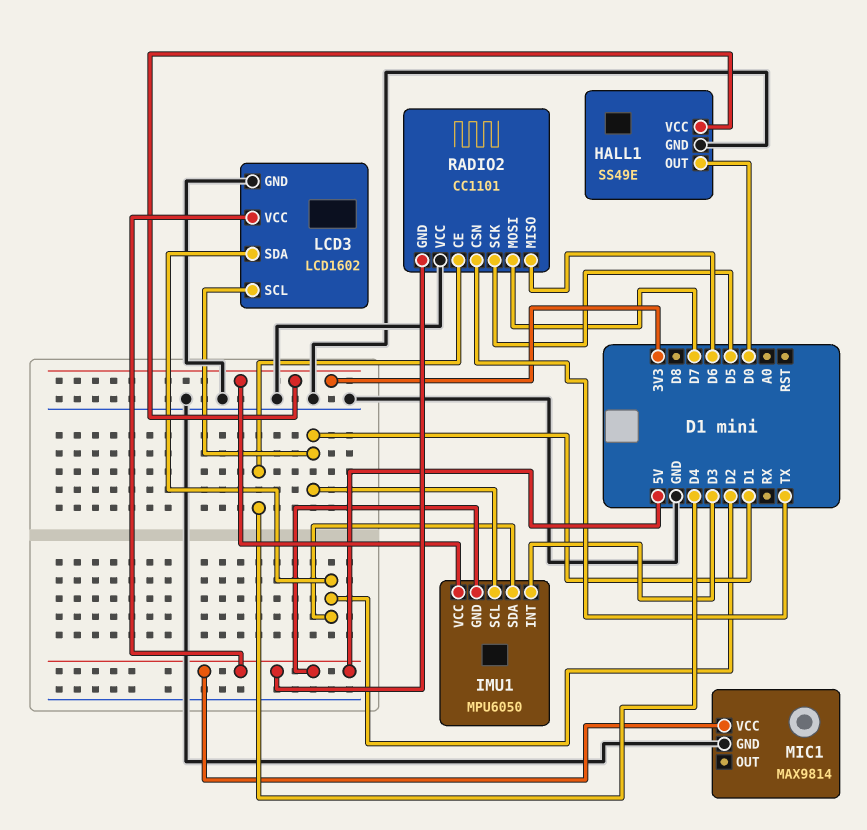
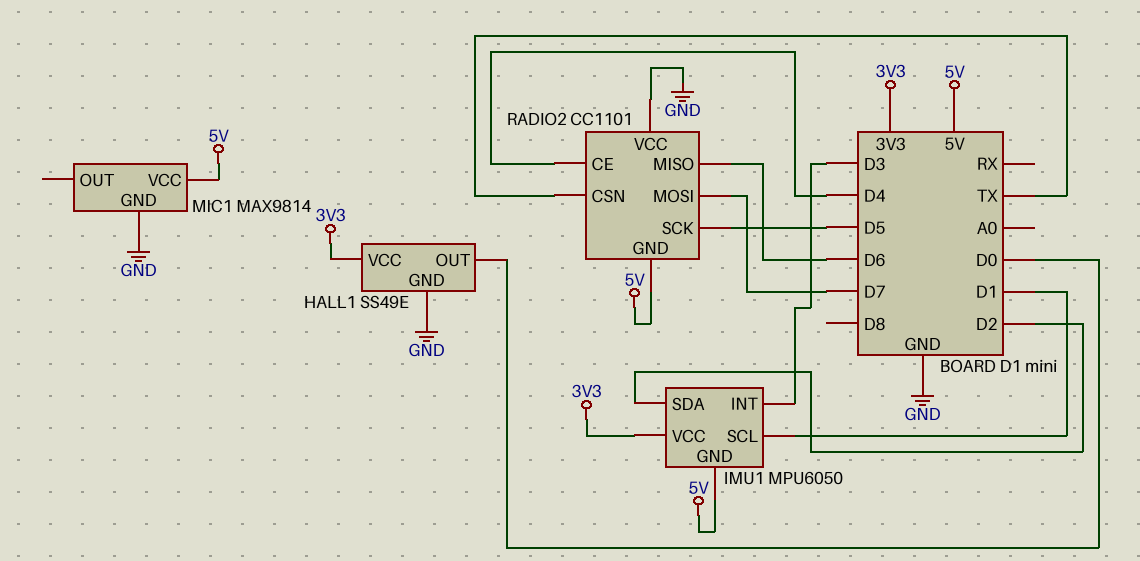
LCD3: LCD1602 -> none
LCD3 pin GND: GND -> none
LCD3 pin SCL: D1 -> none
LCD3 pin SDA: D2 -> none
LCD3 pin VCC: 5V -> none

